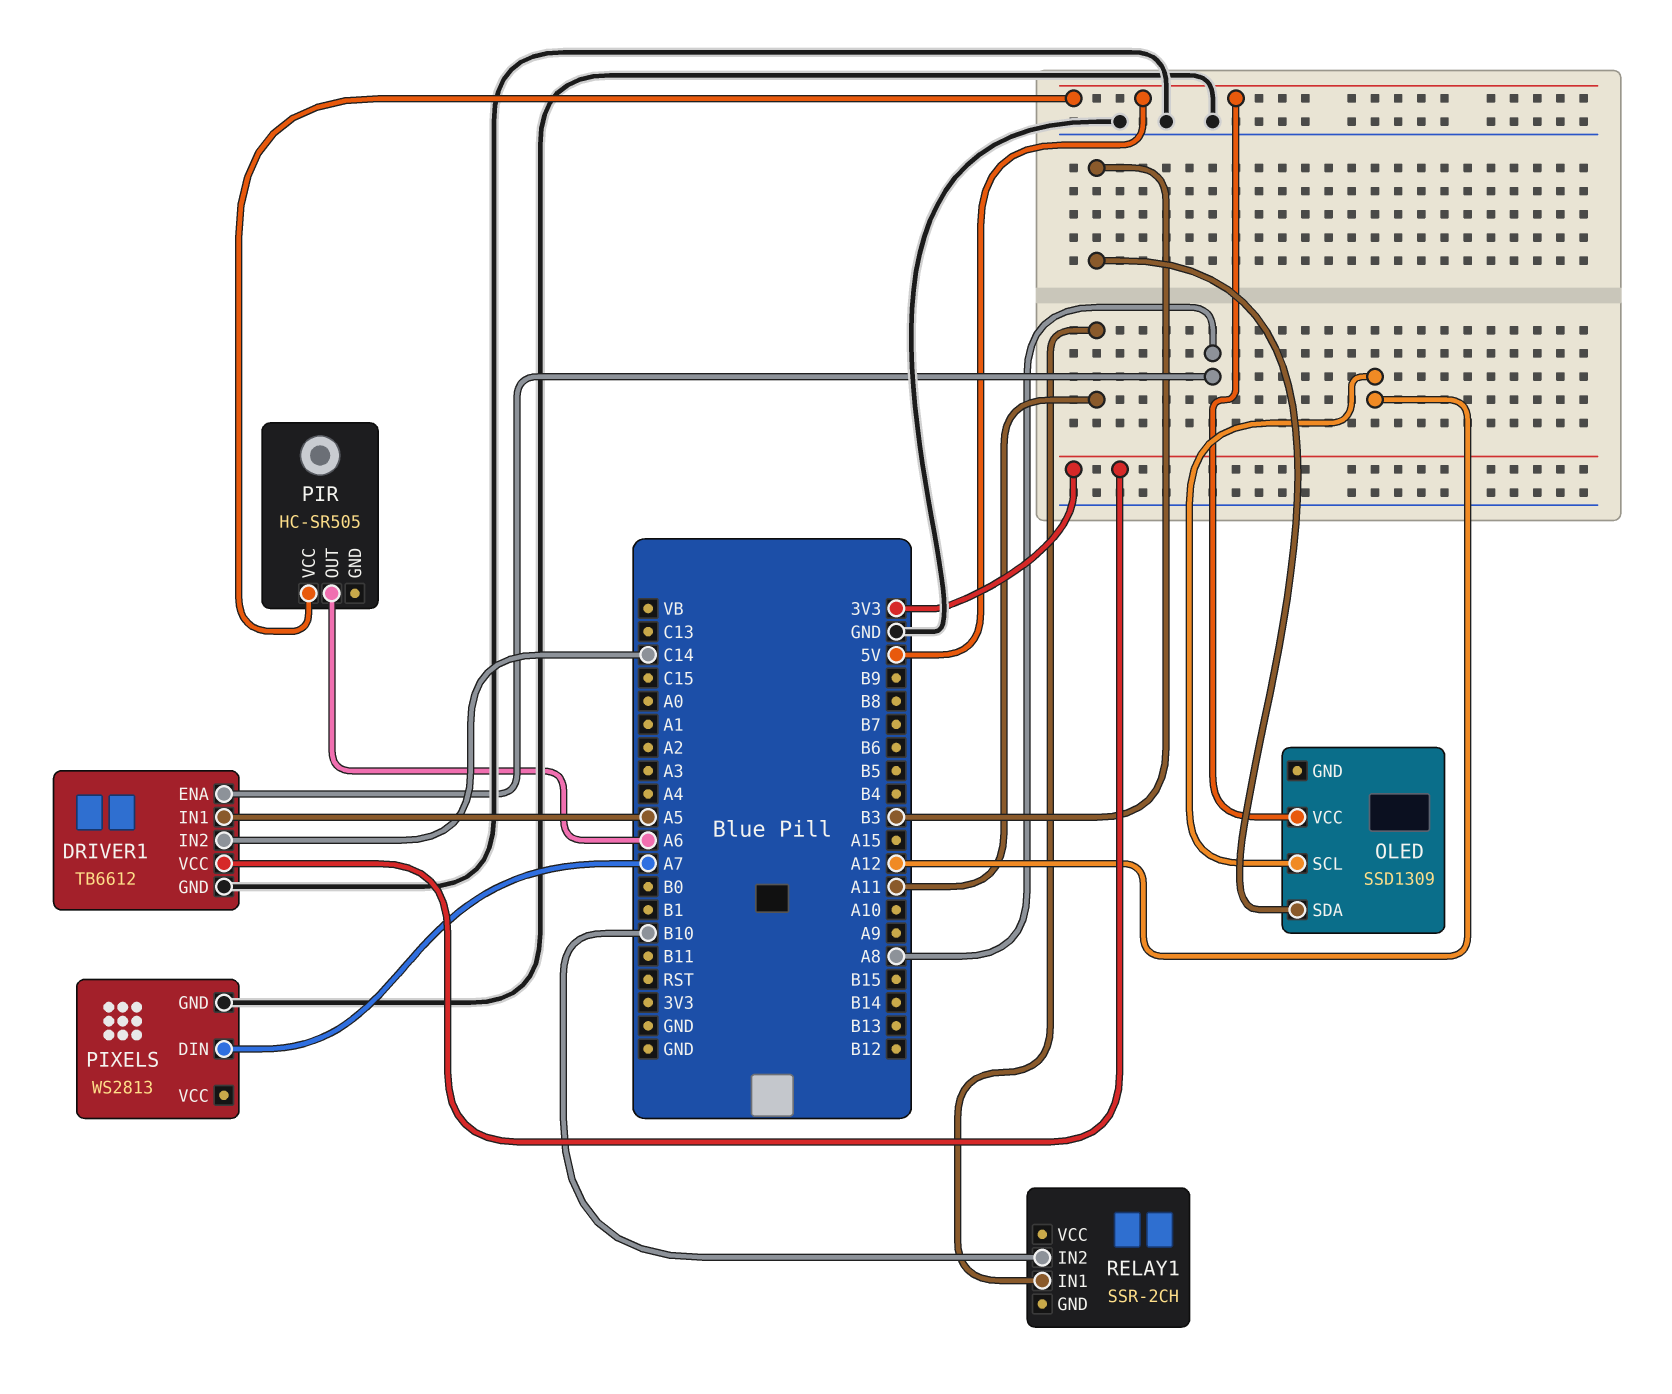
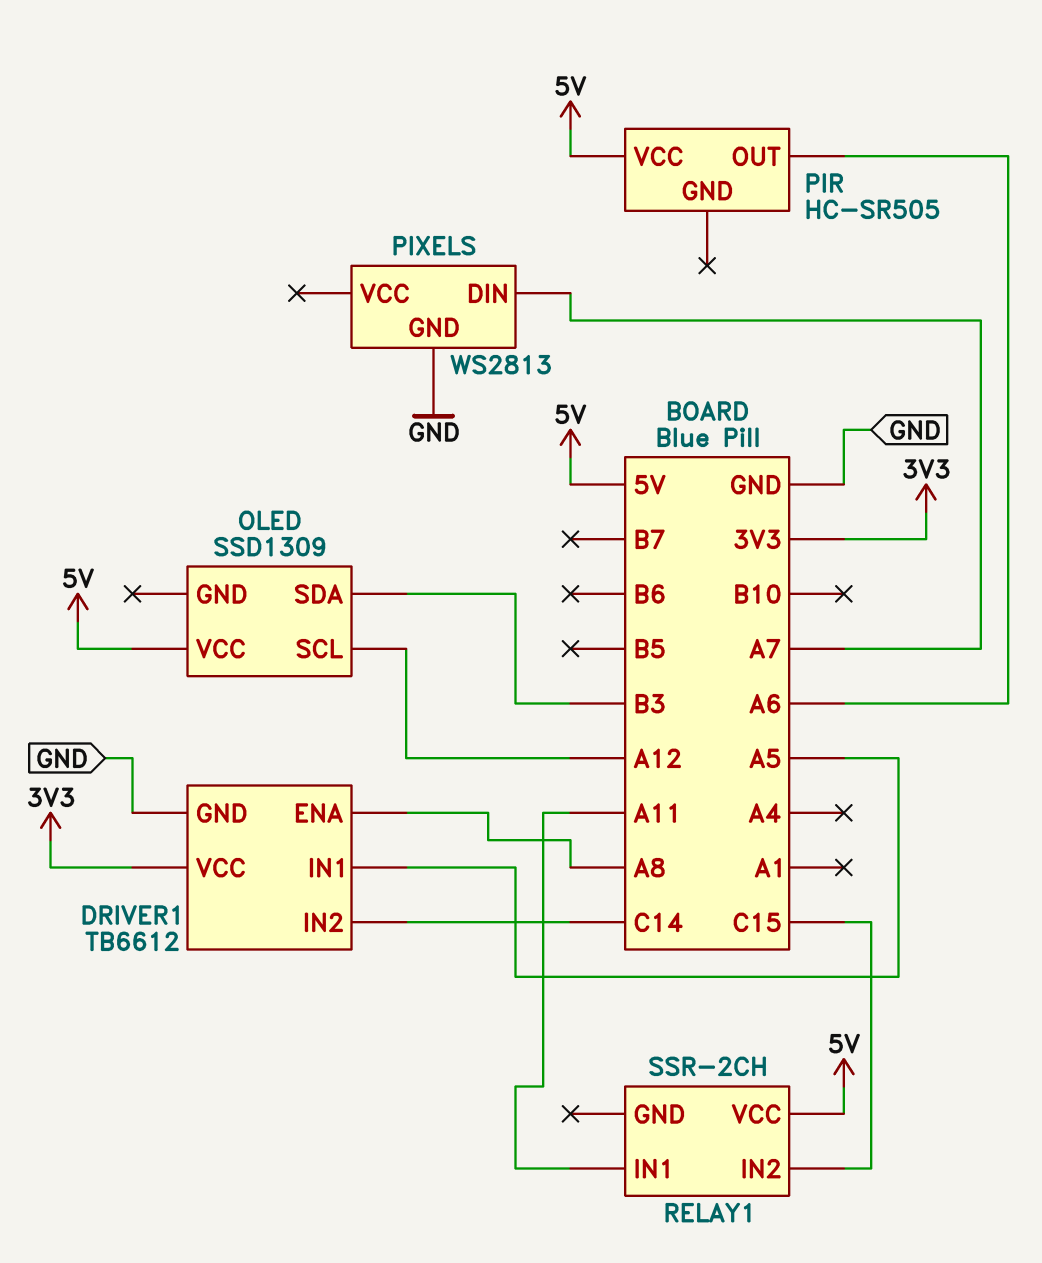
RELAY1 pin IN2: B10 -> C15
RELAY1 pin VCC: none -> 5V

